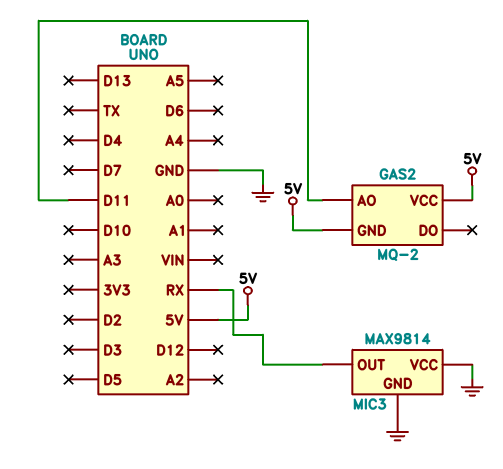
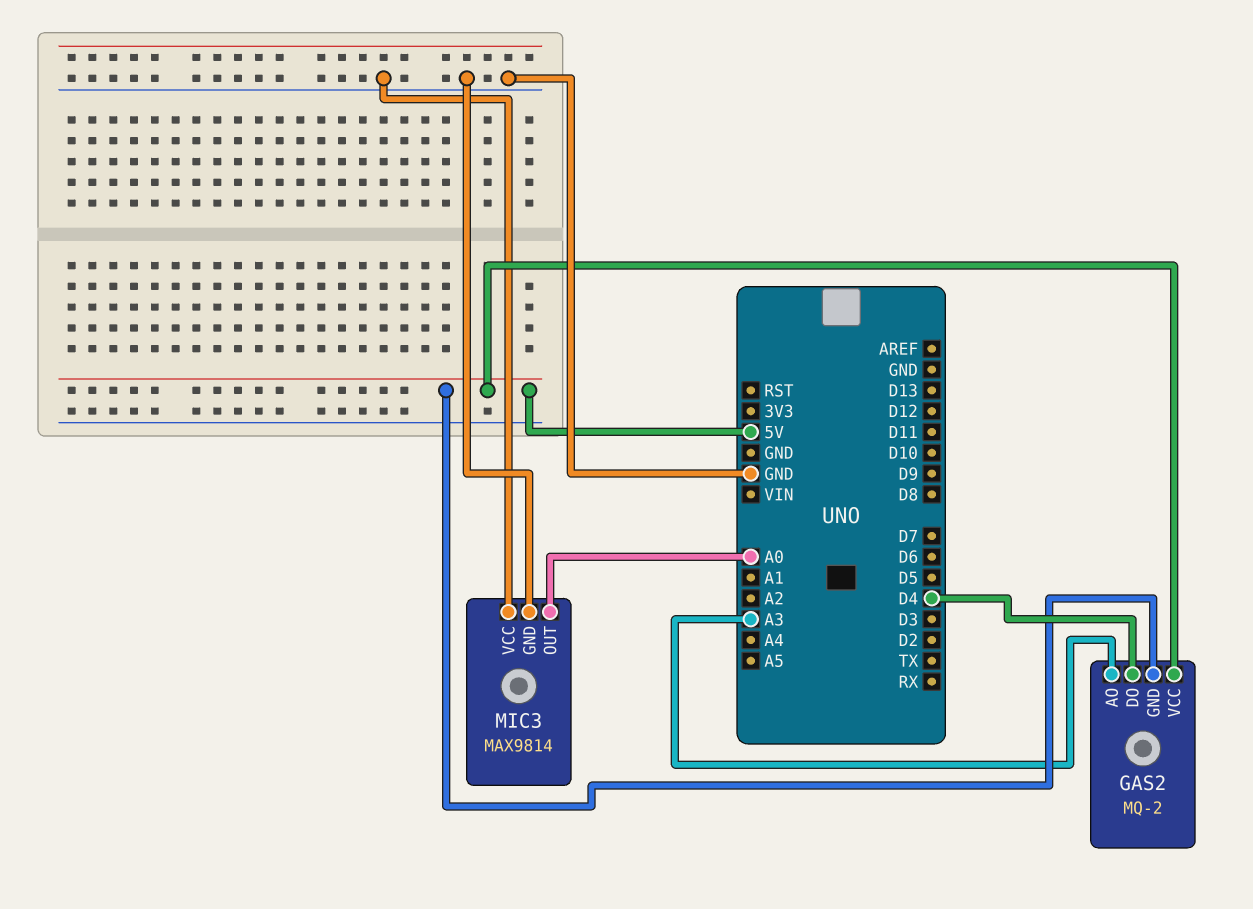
GAS2 pin AO: D11 -> A3
GAS2 pin DO: none -> D4
MIC3 pin OUT: RX -> A0

